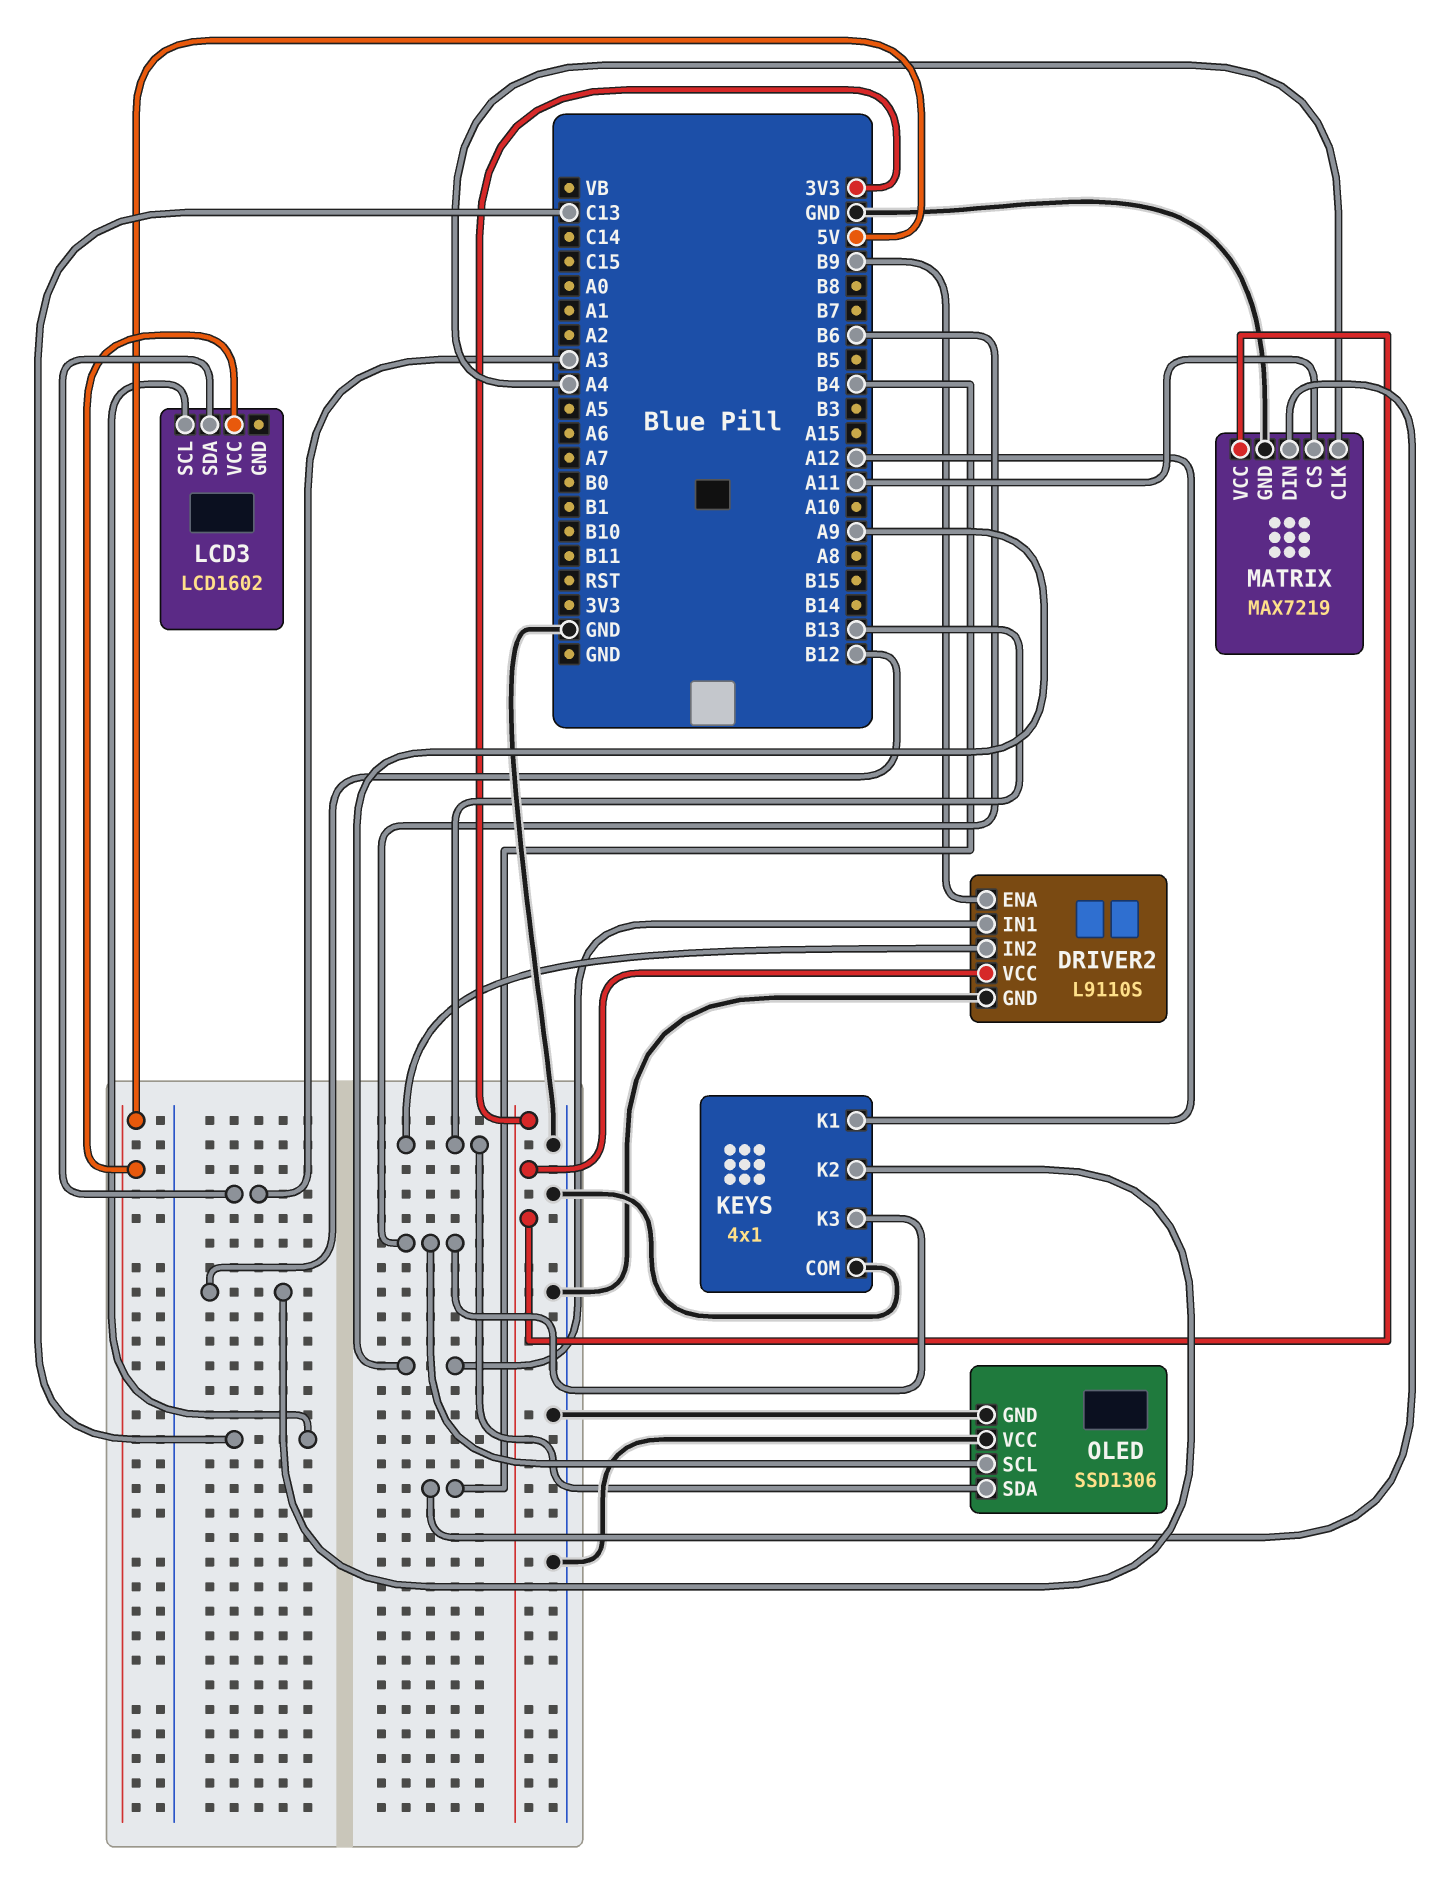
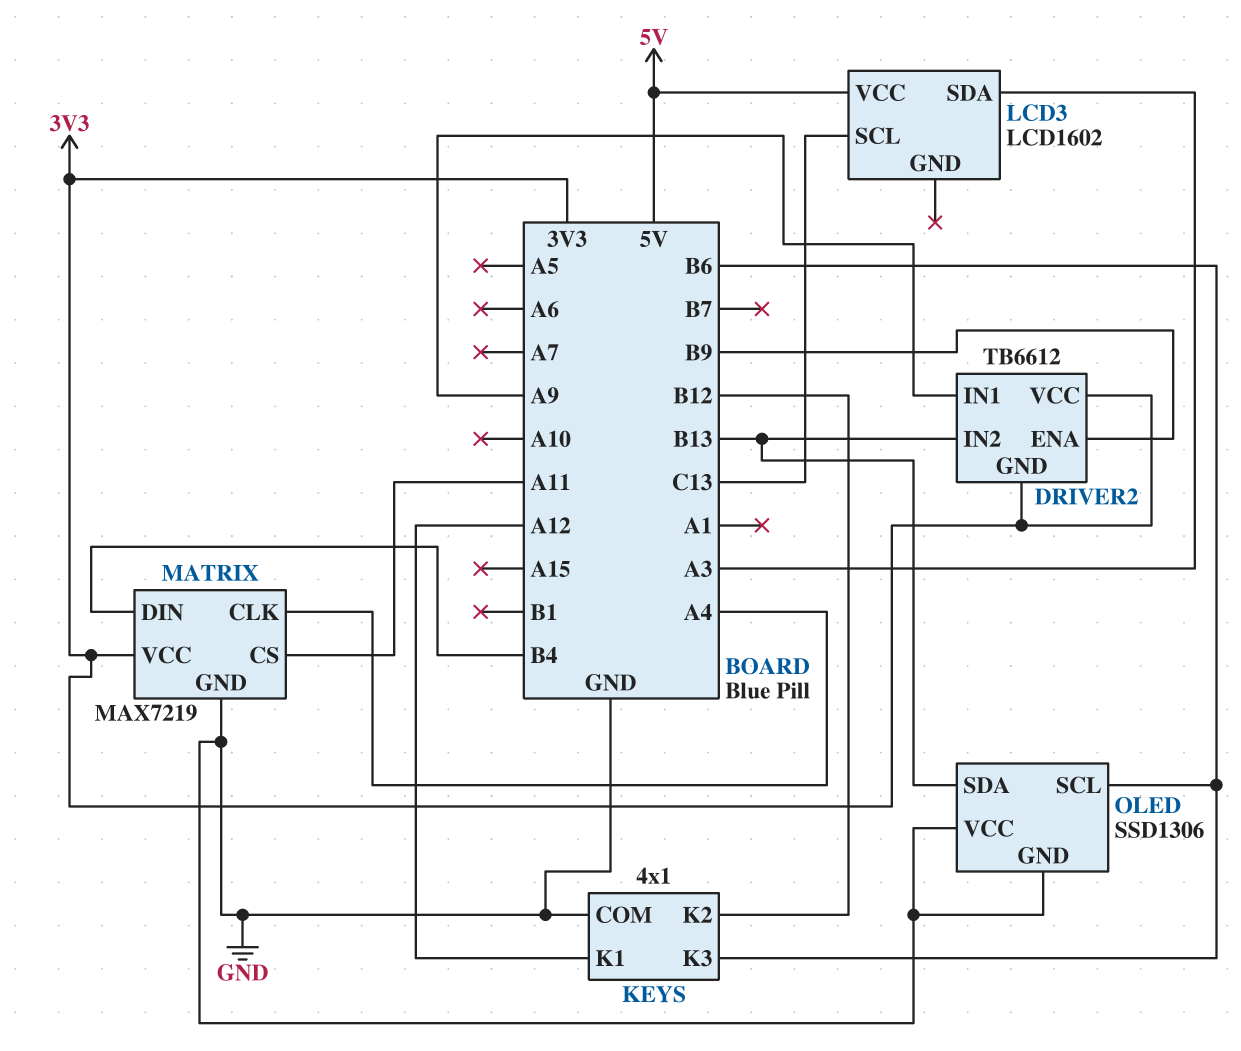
DRIVER2: L9110S -> TB6612
DRIVER2 pin GND: GND -> 3V3

